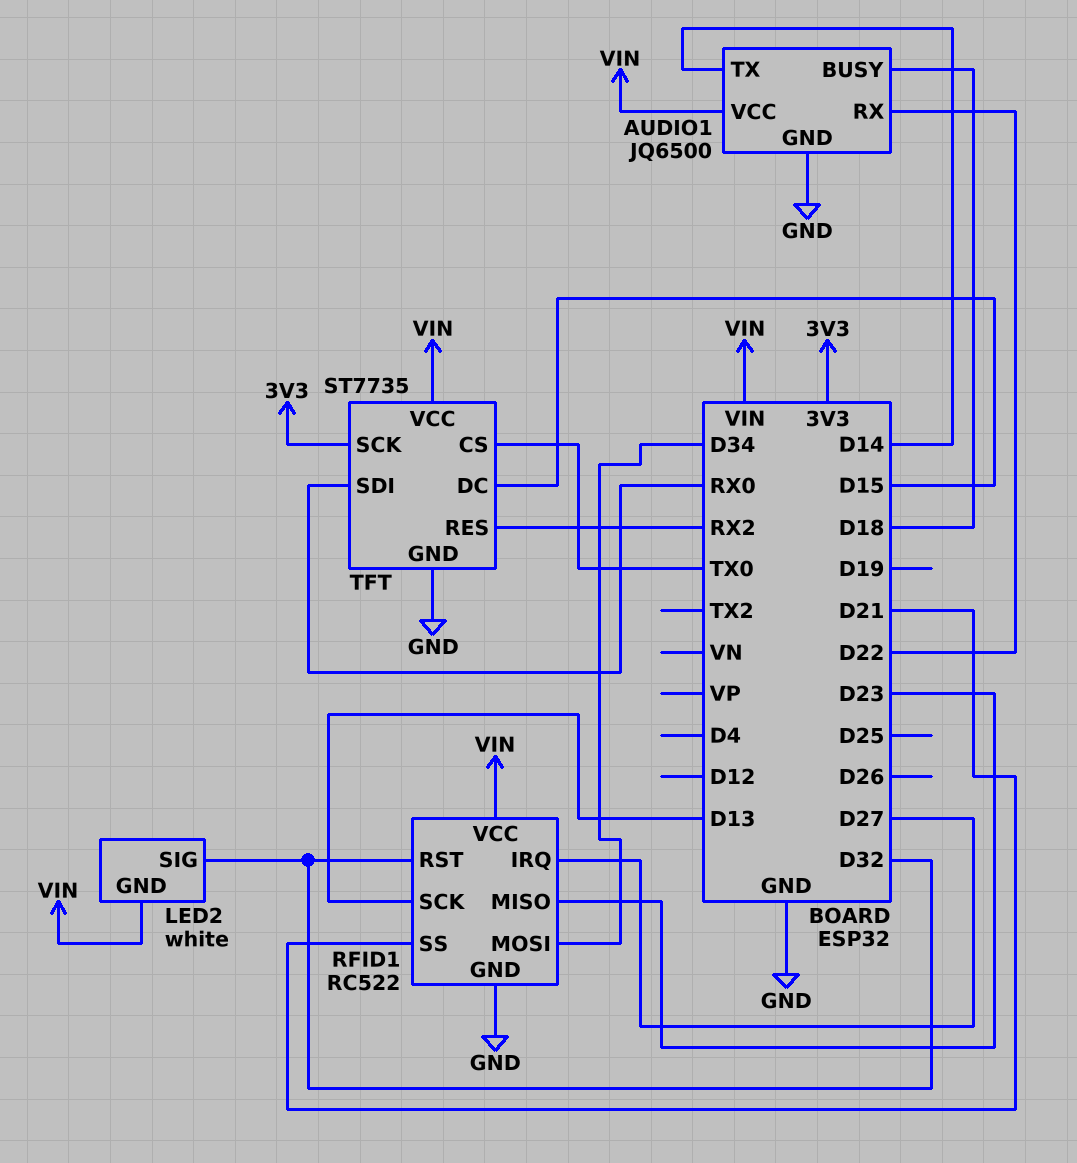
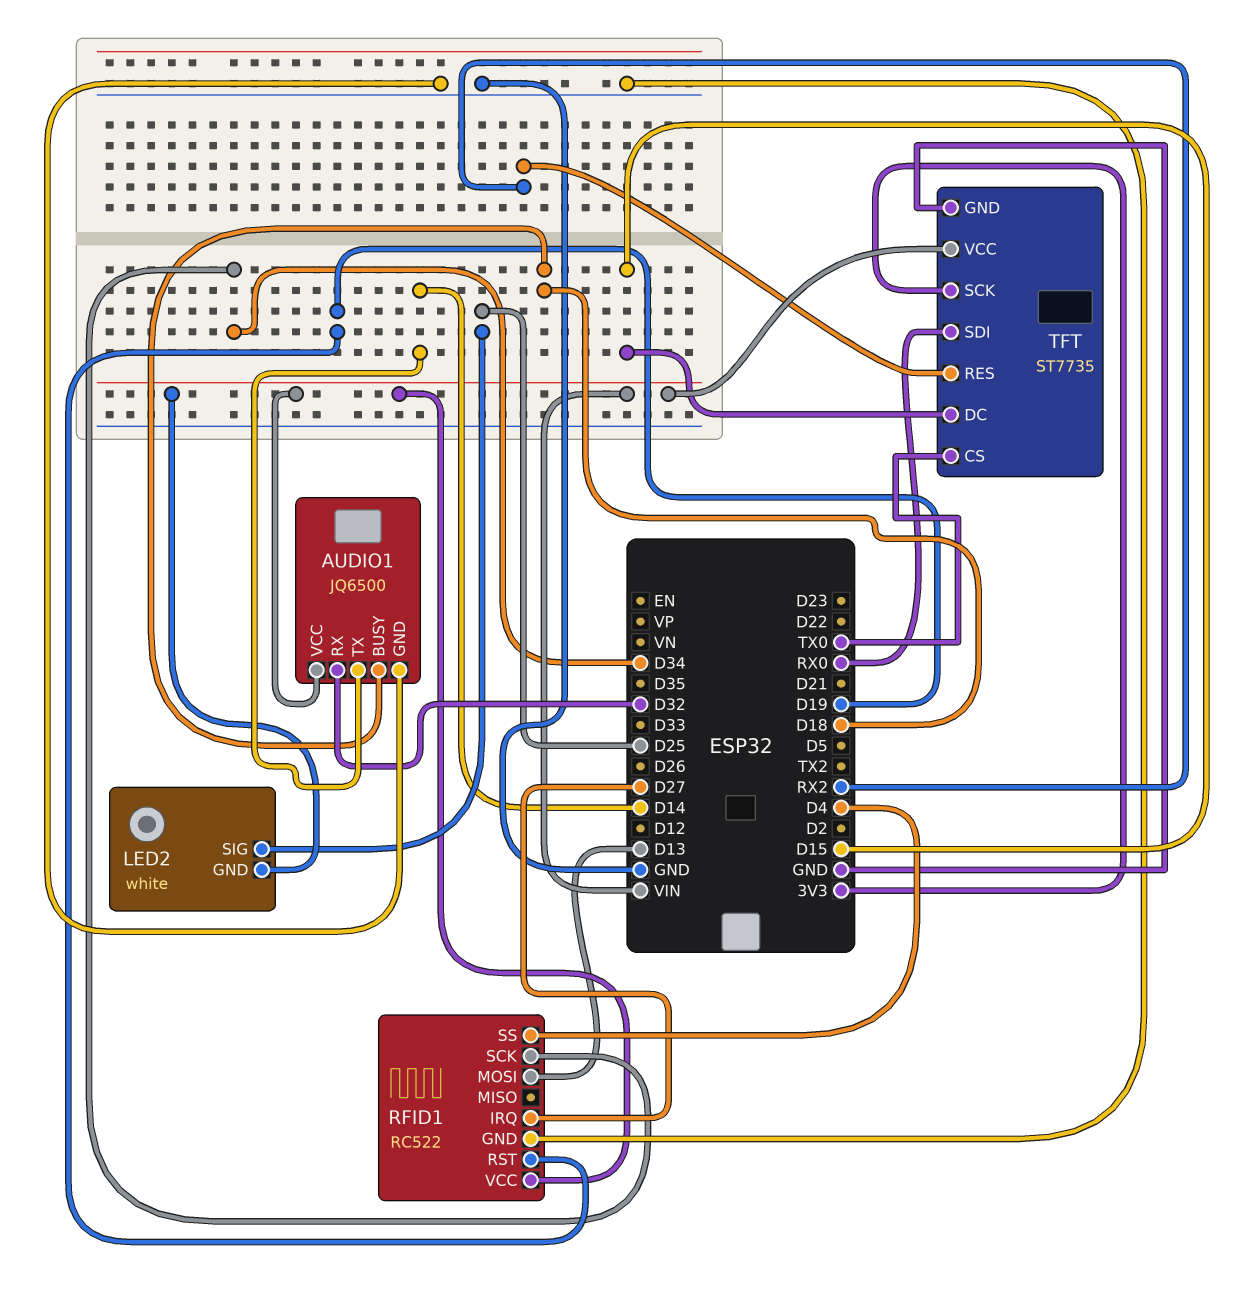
AUDIO1 pin RX: D22 -> D32
LED2 pin SIG: D32 -> D25
RFID1 pin MISO: D23 -> none
RFID1 pin MOSI: D34 -> D13
RFID1 pin RST: D32 -> D19
RFID1 pin SCK: D13 -> D34
RFID1 pin SS: D21 -> D4

